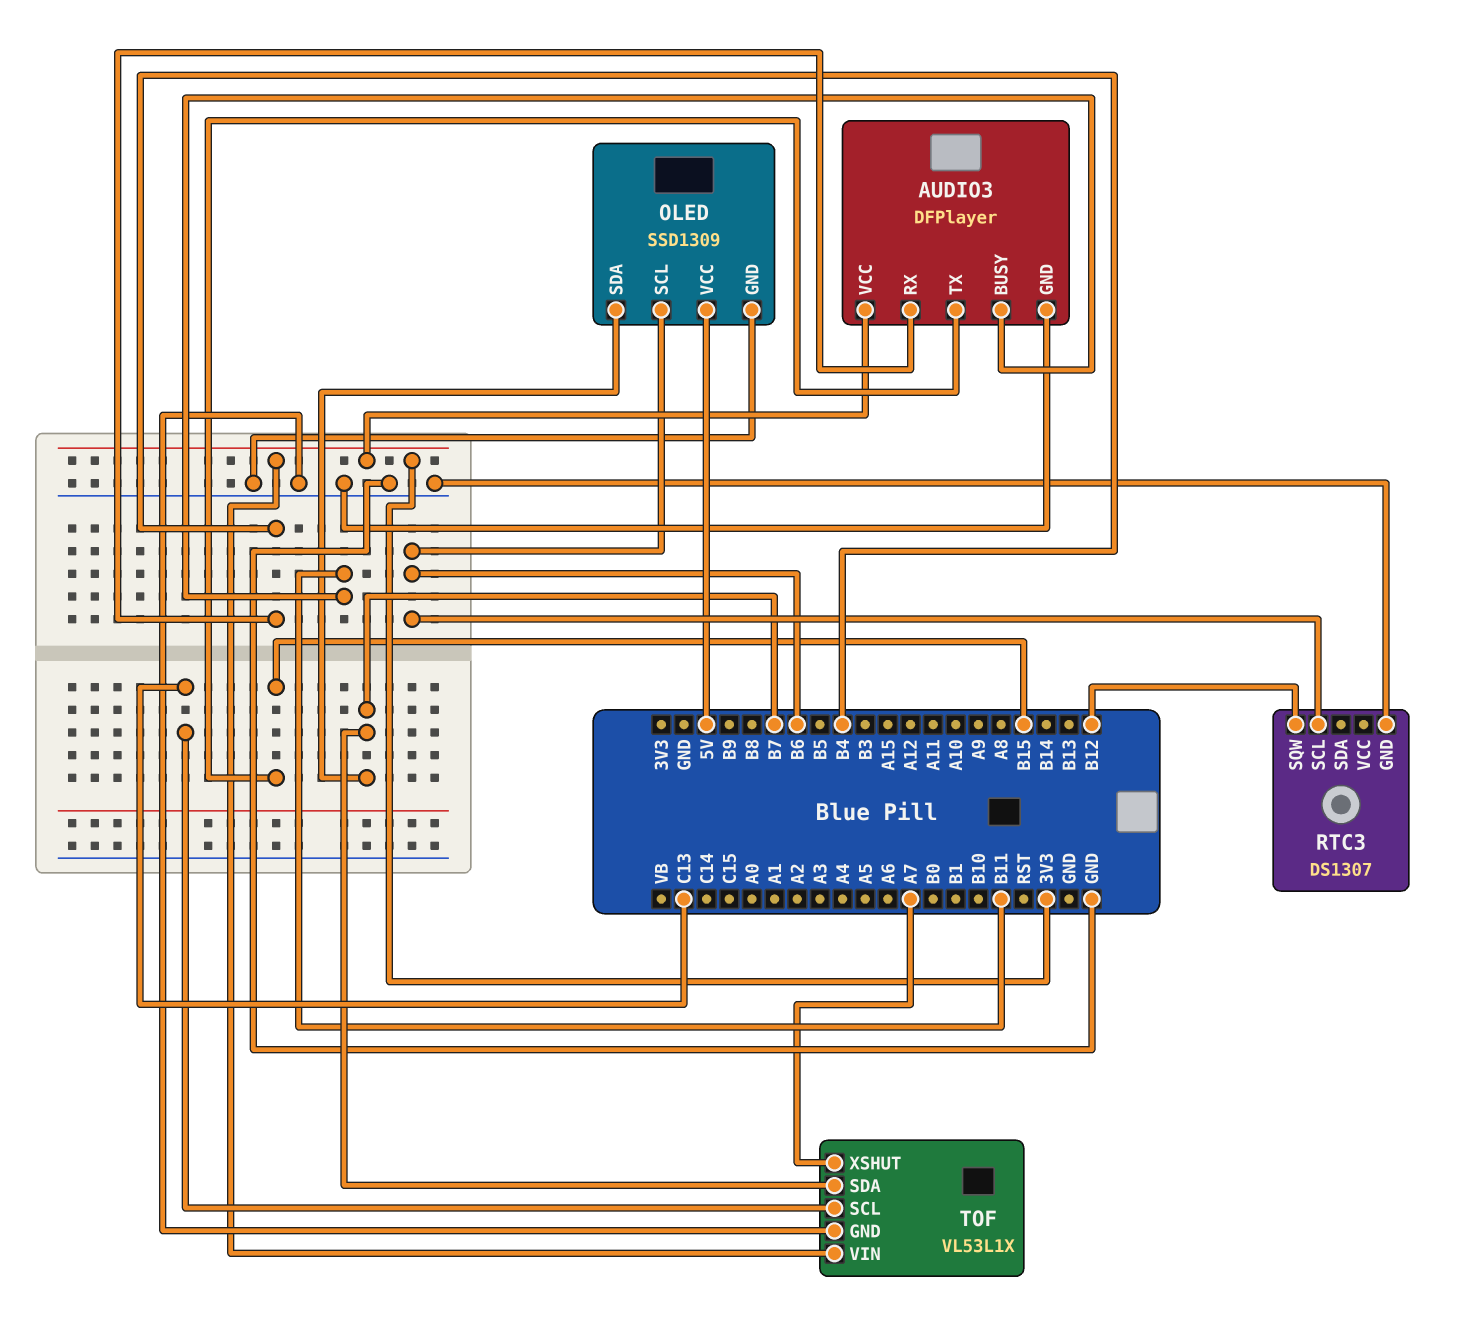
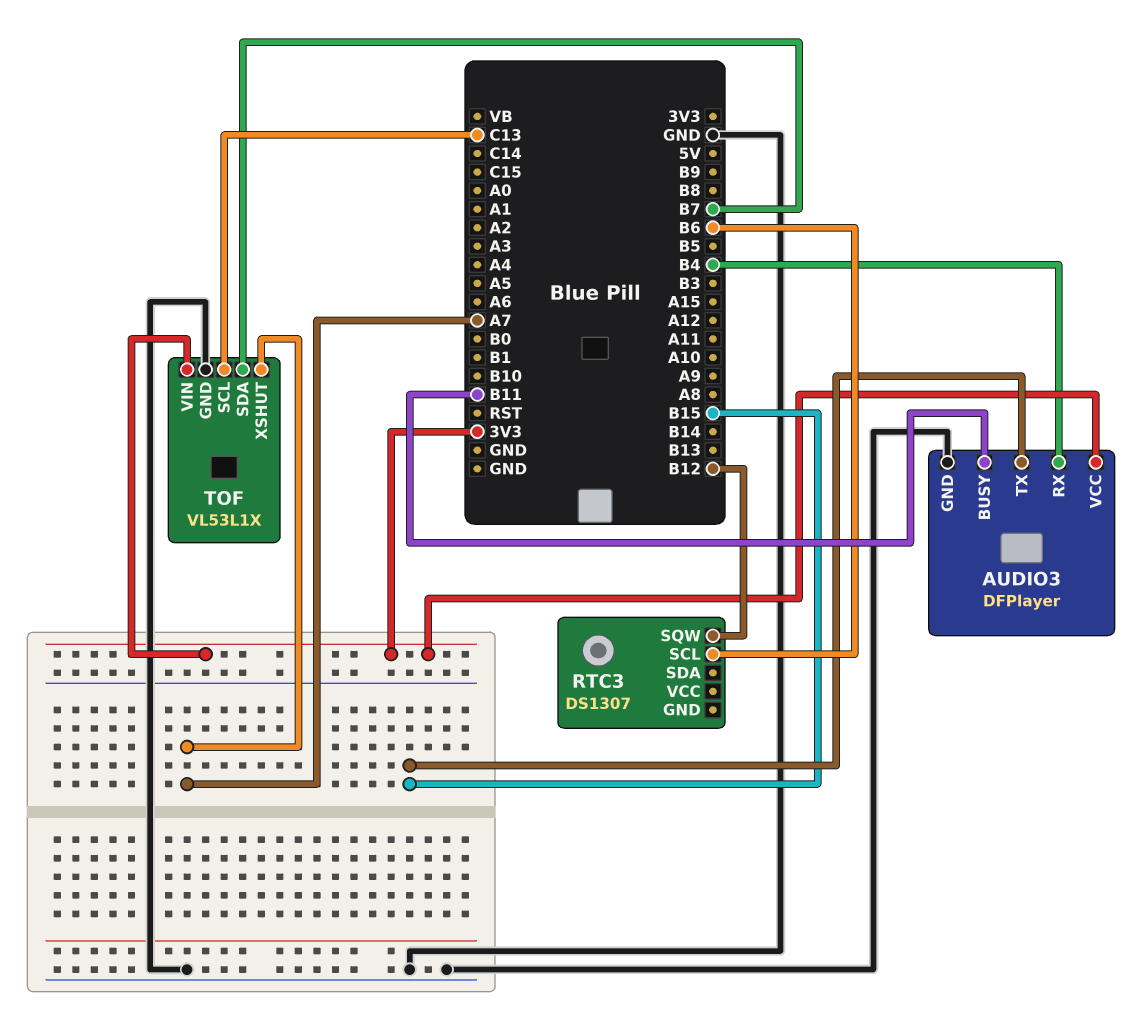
OLED: SSD1309 -> none
OLED pin GND: GND -> none
OLED pin SCL: B6 -> none
OLED pin SDA: B7 -> none
OLED pin VCC: 5V -> none
RTC3 pin GND: GND -> none

